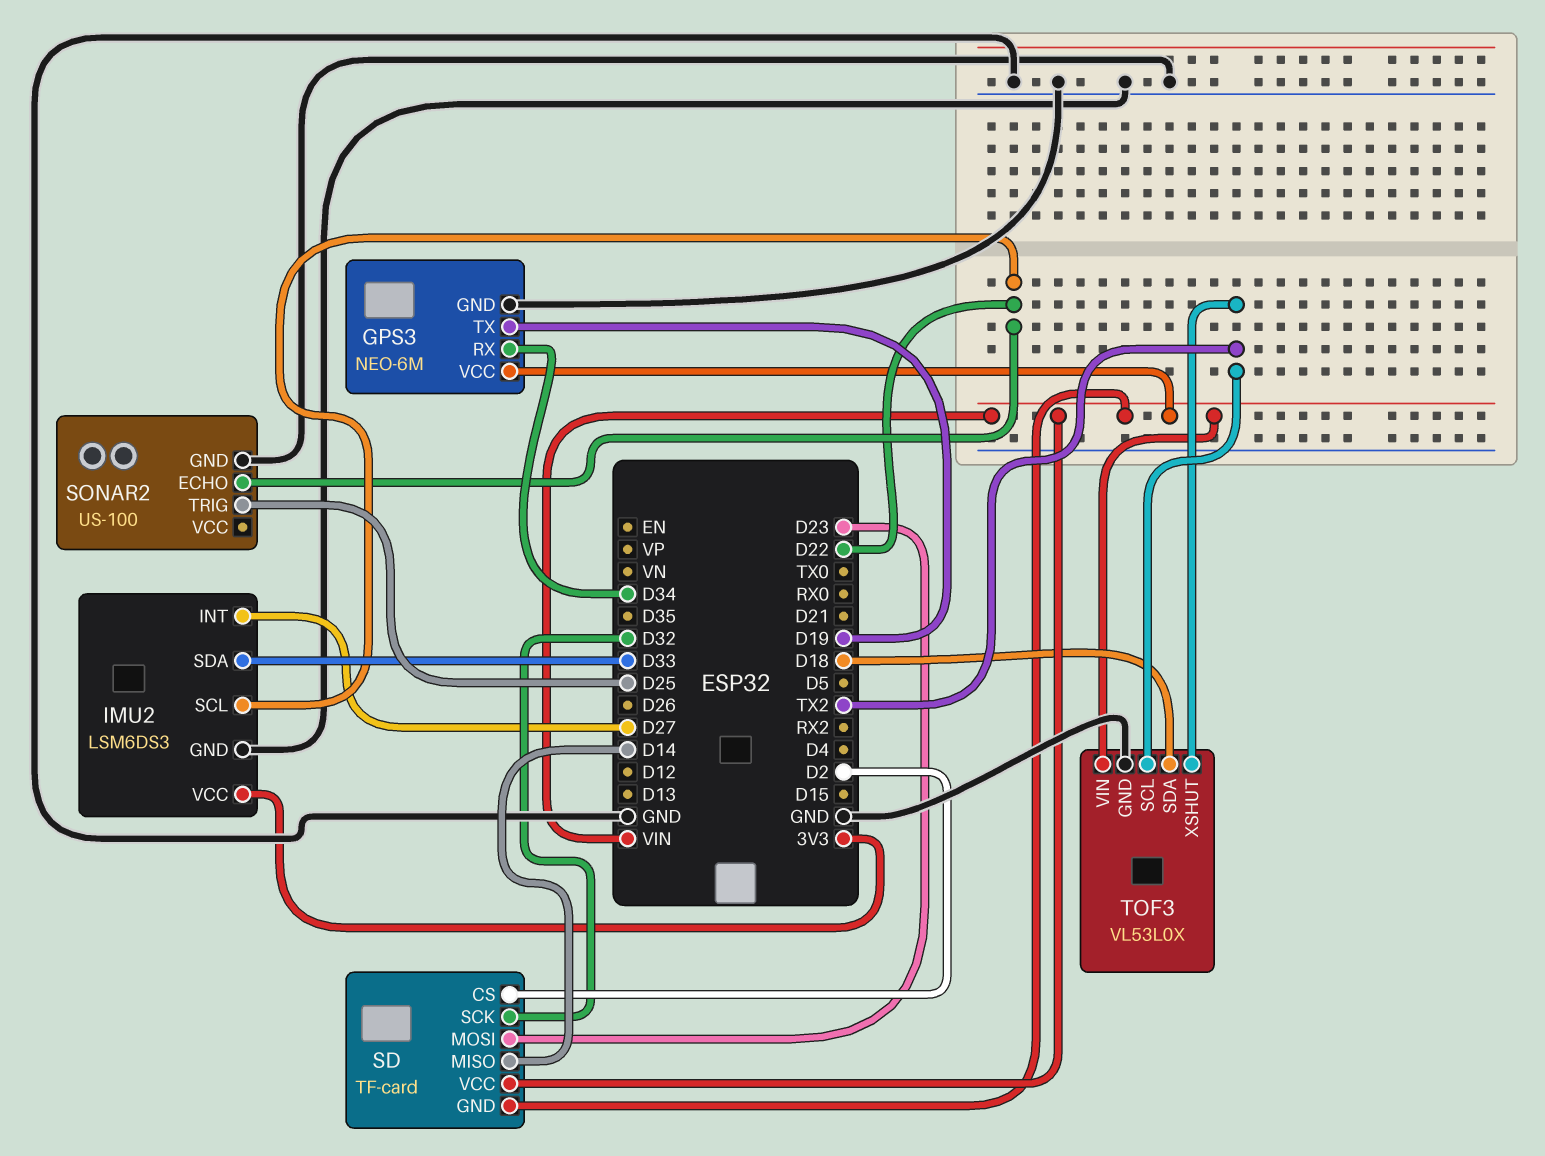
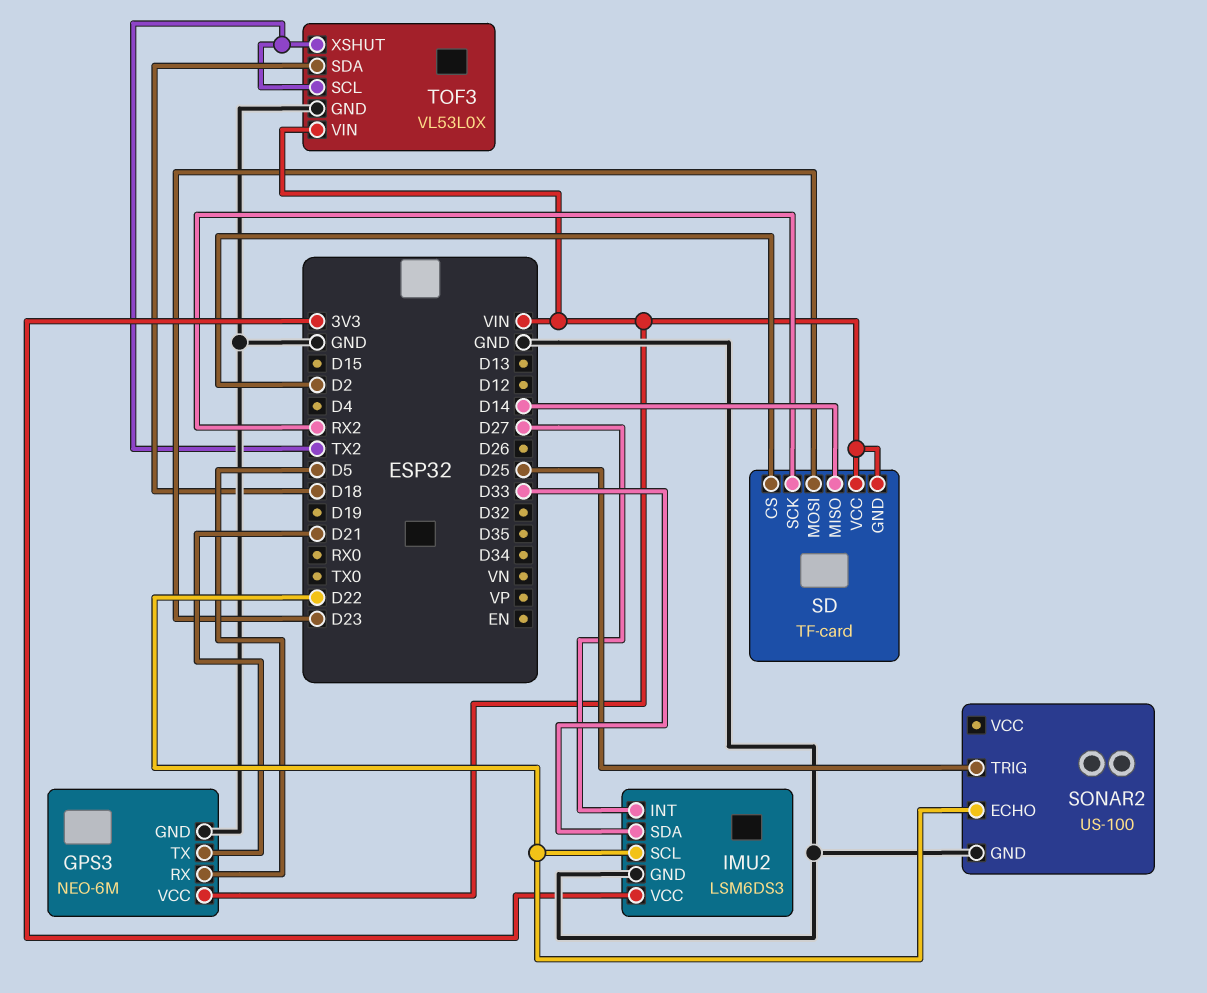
GPS3 pin RX: D34 -> D5
GPS3 pin TX: D19 -> D21
SD pin SCK: D32 -> RX2

